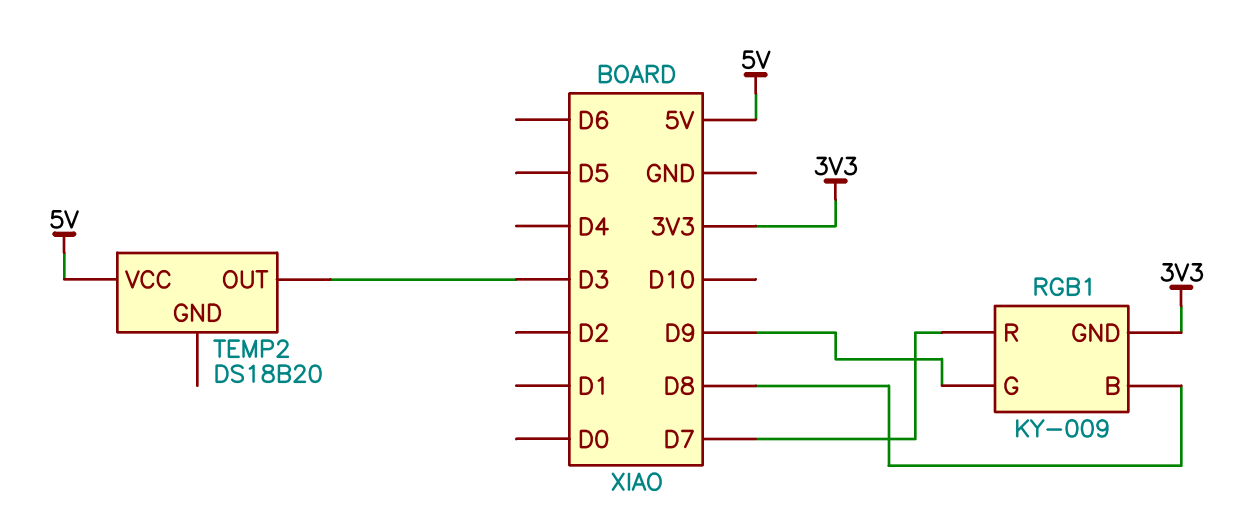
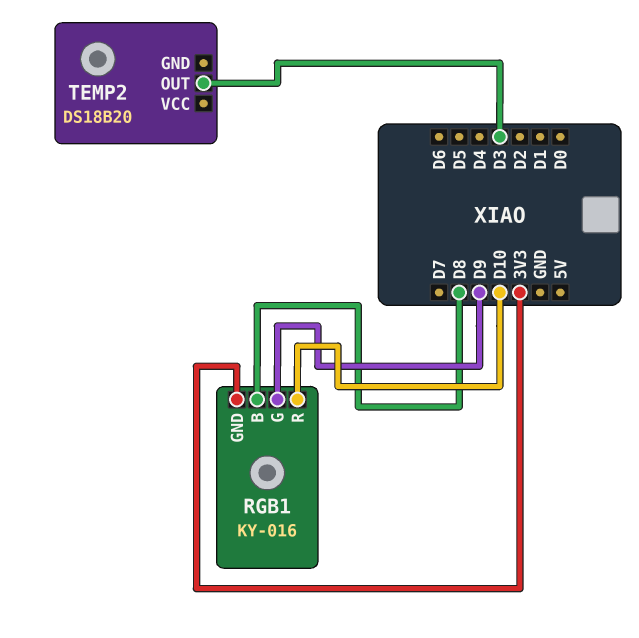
RGB1: KY-009 -> KY-016
RGB1 pin R: D7 -> D10
TEMP2 pin VCC: 5V -> none

